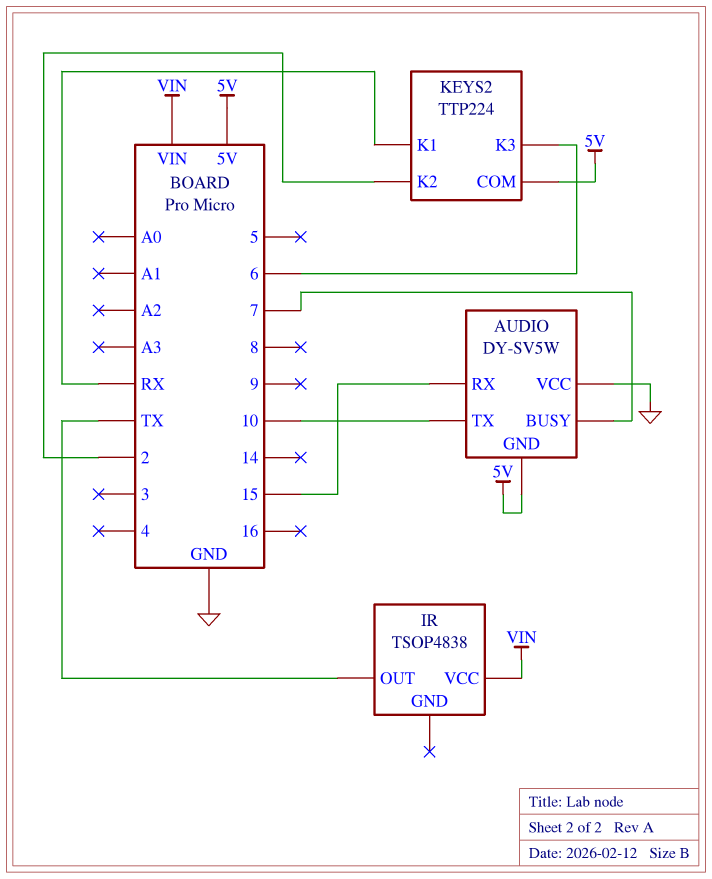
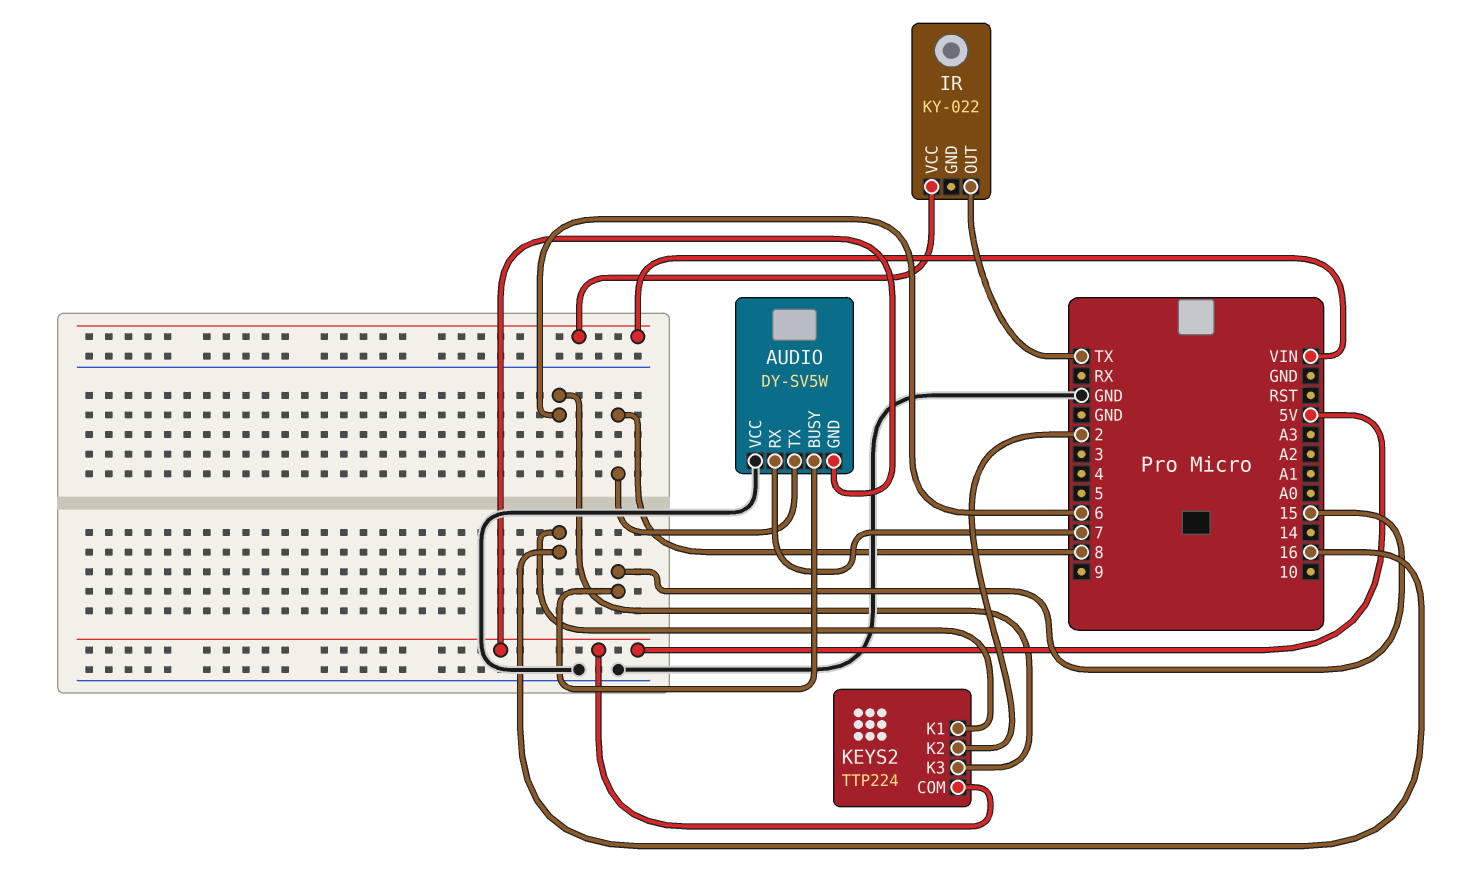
AUDIO pin BUSY: 7 -> 15
AUDIO pin RX: 15 -> 7
AUDIO pin TX: 10 -> 8
IR: TSOP4838 -> KY-022
KEYS2 pin K1: RX -> 16

